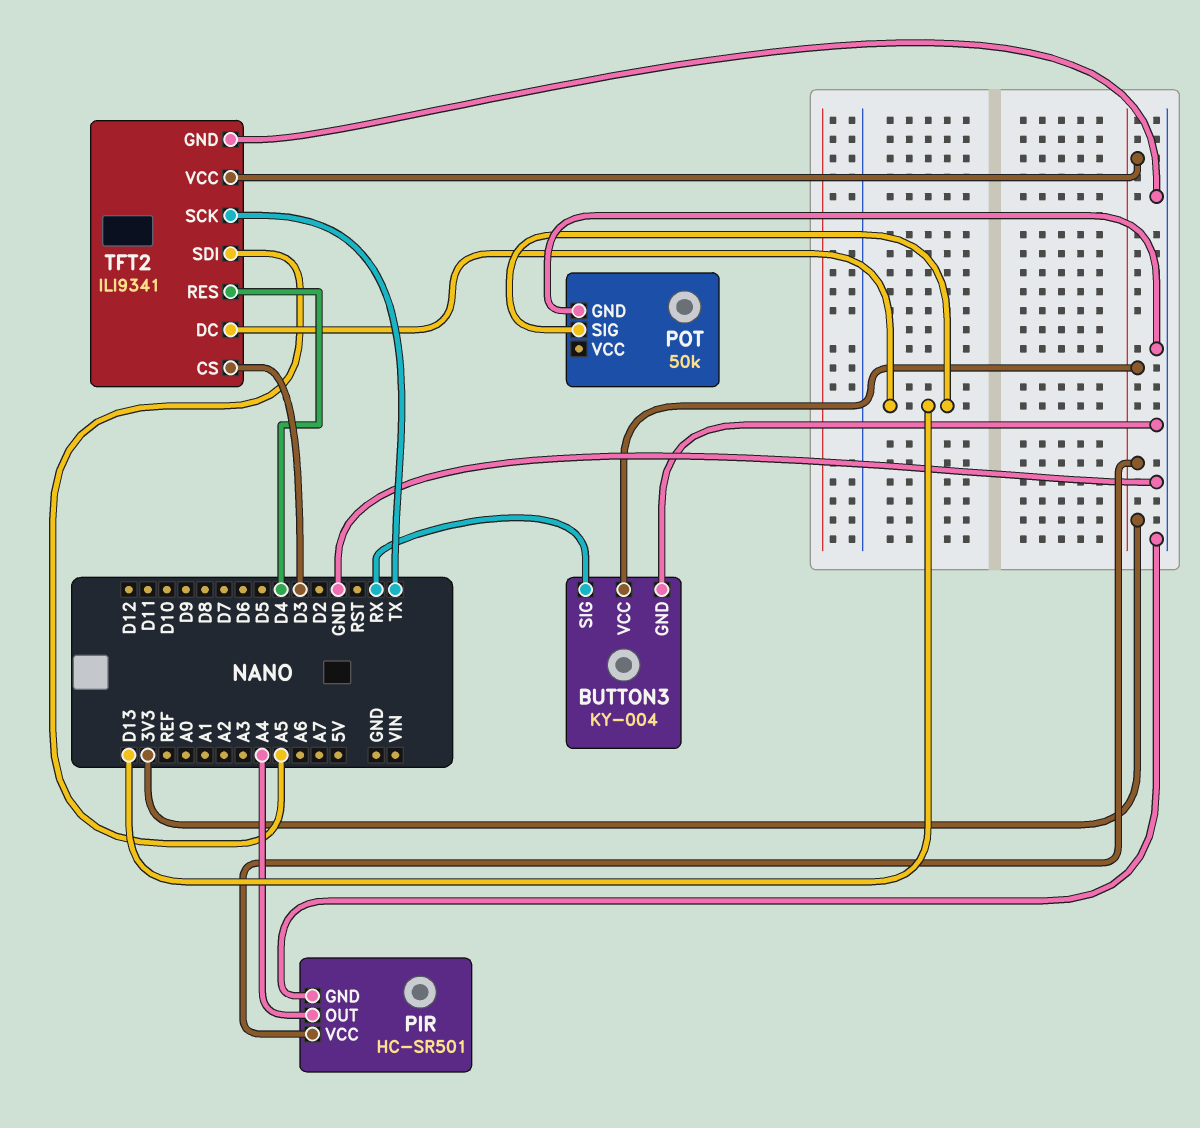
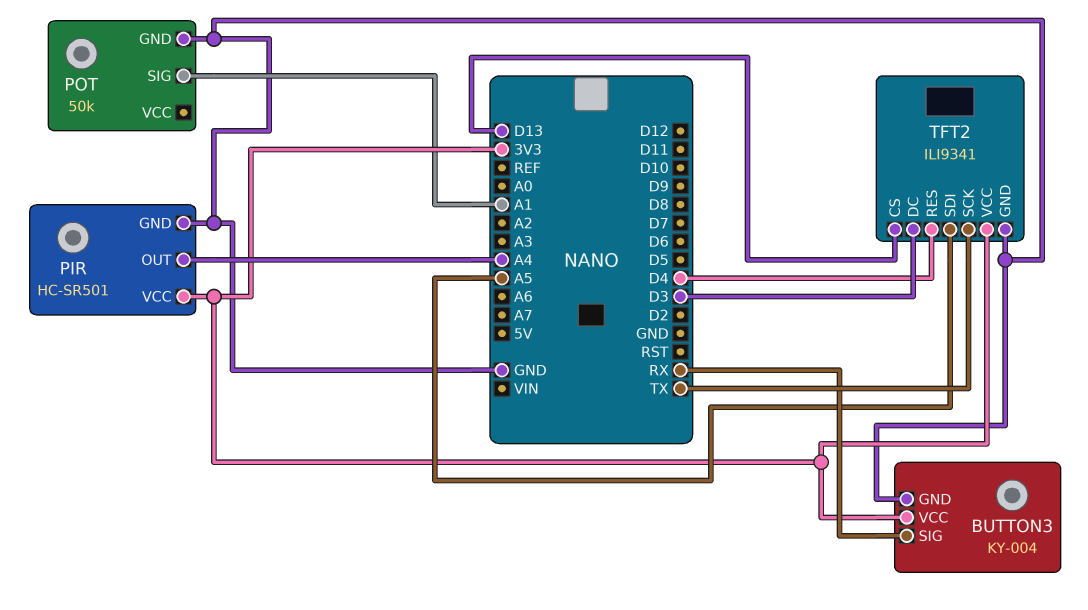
POT pin SIG: D13 -> A1
TFT2 pin CS: D3 -> D13
TFT2 pin DC: D13 -> D3

